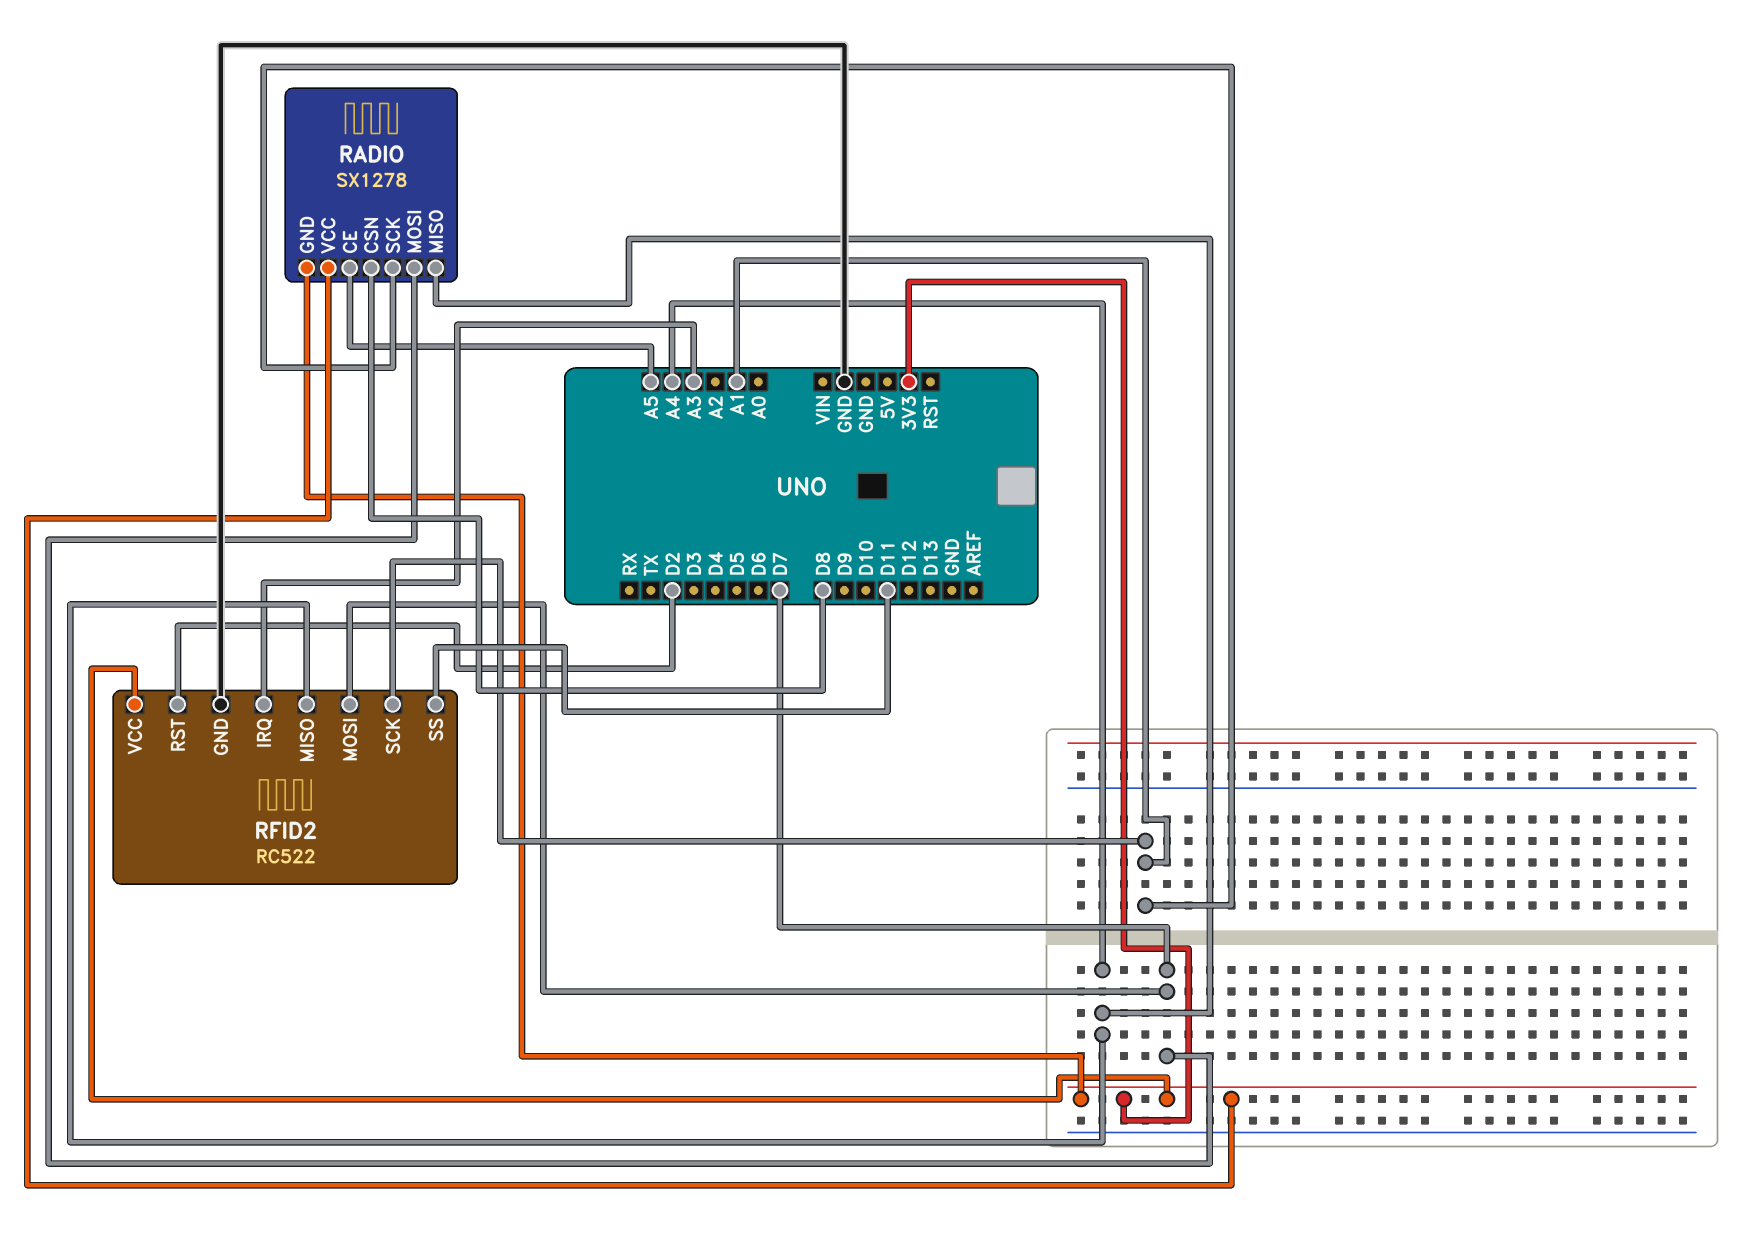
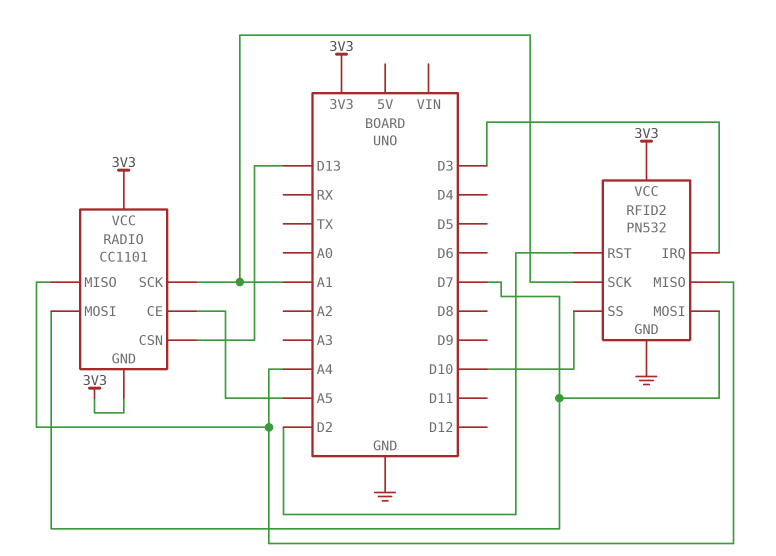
RADIO: SX1278 -> CC1101
RADIO pin CSN: D8 -> D13
RFID2: RC522 -> PN532
RFID2 pin IRQ: A3 -> D3
RFID2 pin SS: D11 -> D10

